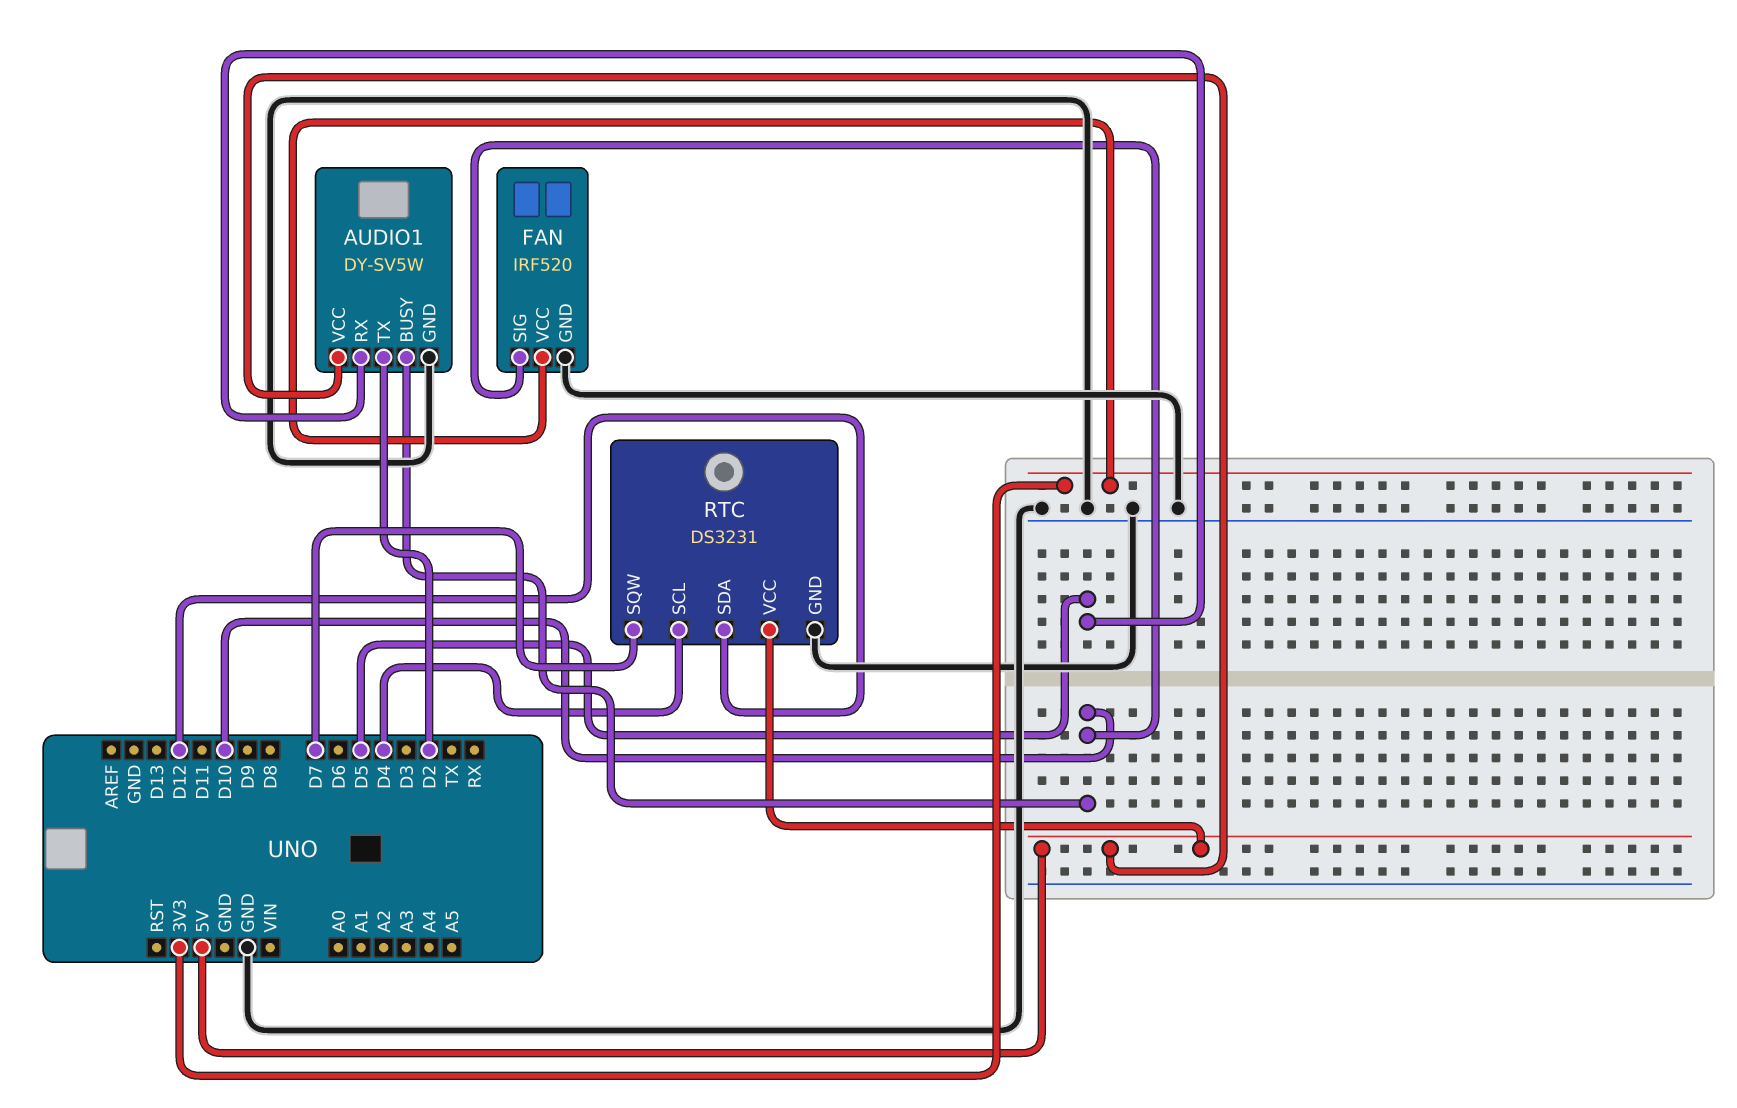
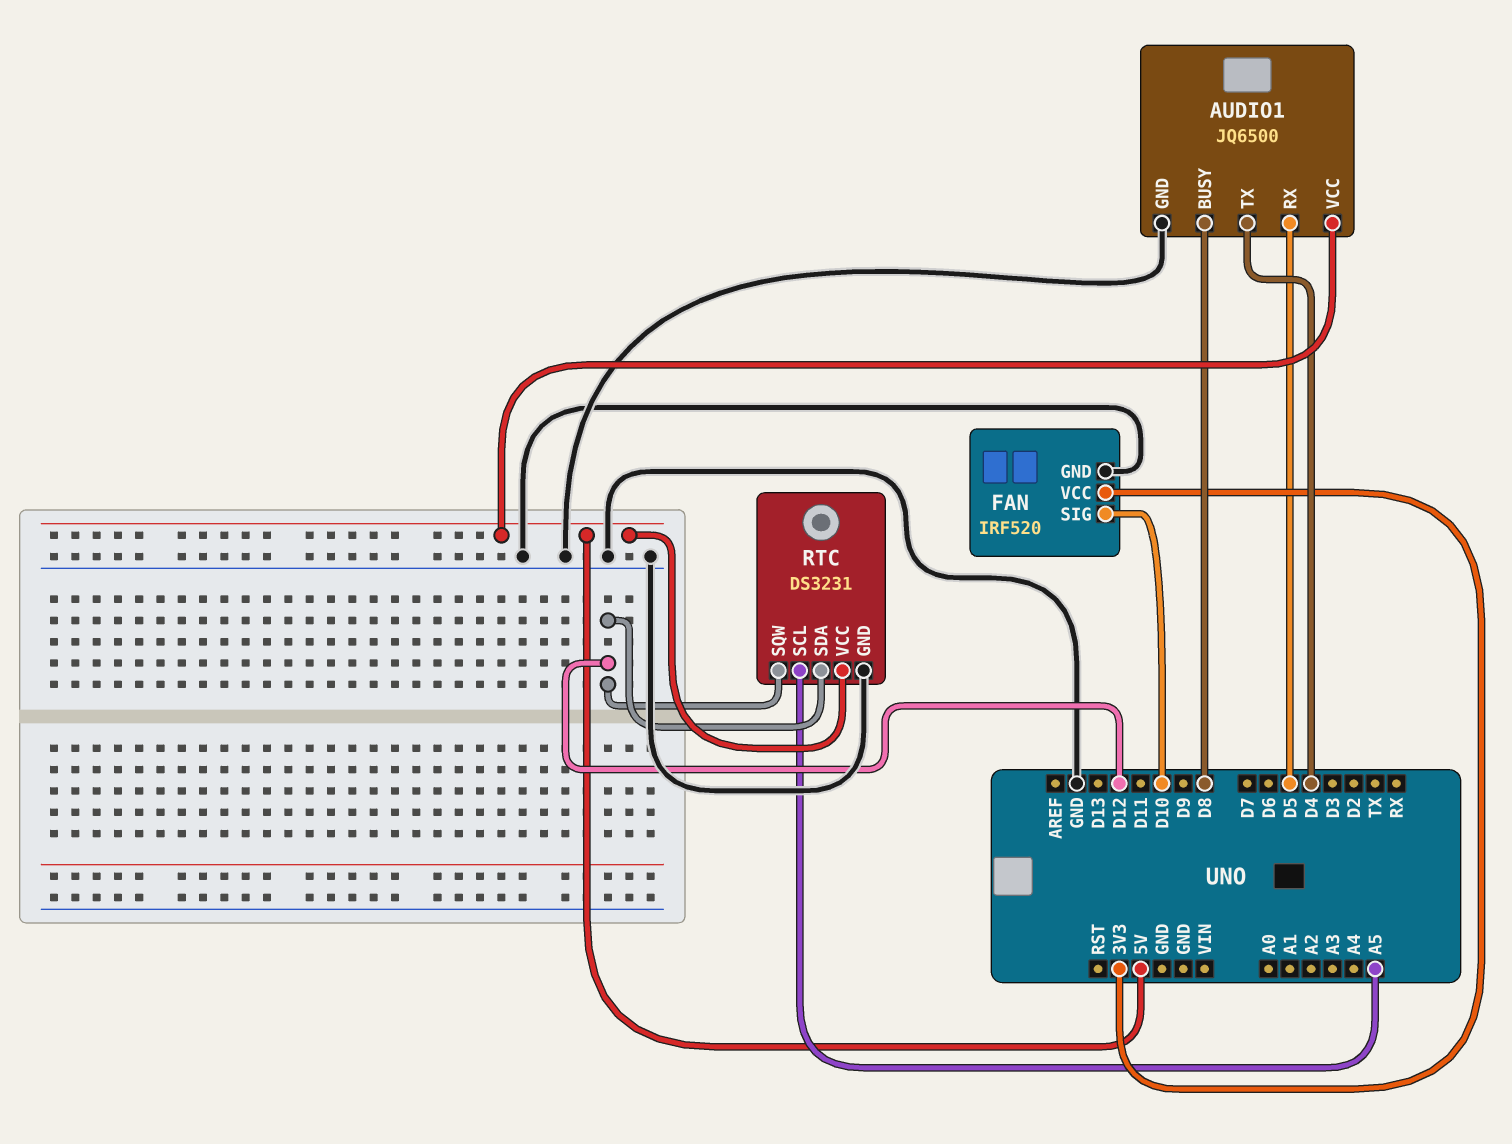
AUDIO1: DY-SV5W -> JQ6500
AUDIO1 pin BUSY: D10 -> D8
AUDIO1 pin TX: D2 -> D4
RTC pin SCL: D4 -> A5
RTC pin SQW: D7 -> D12

